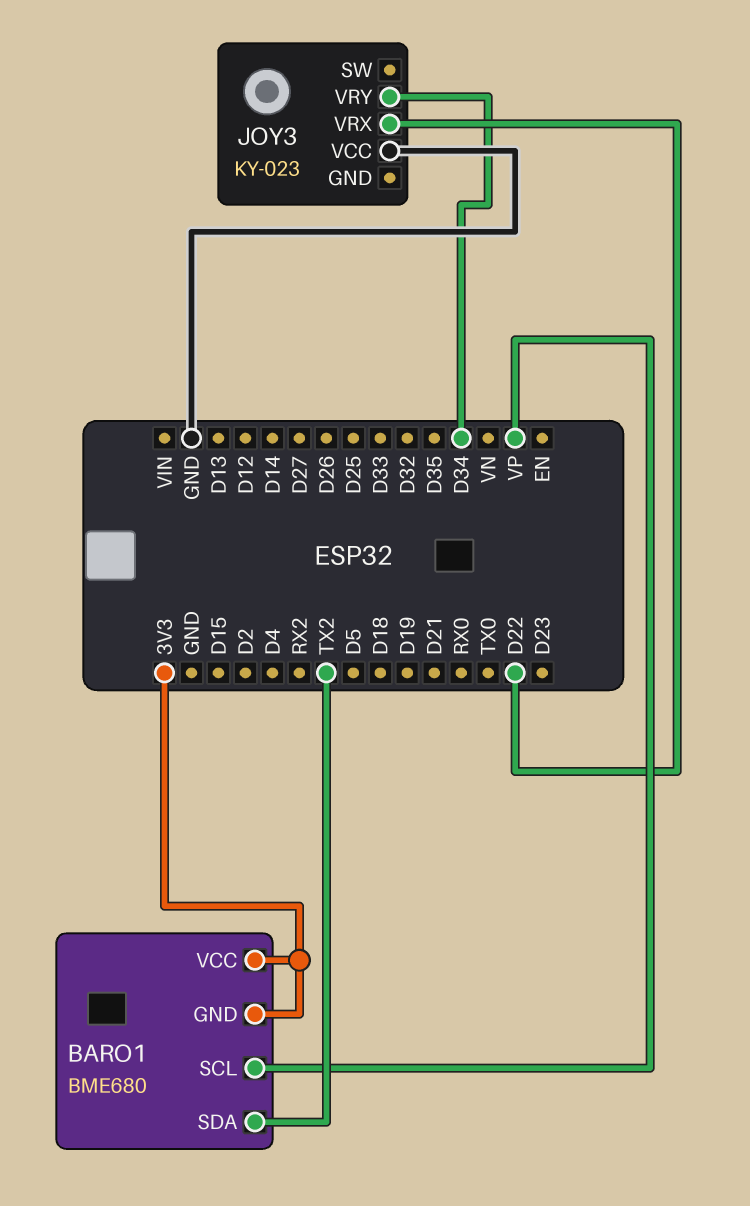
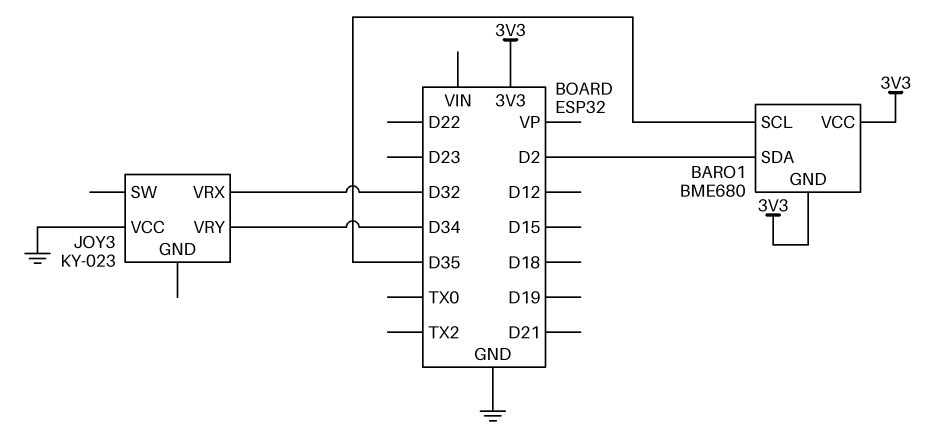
BARO1 pin SCL: VP -> D35
BARO1 pin SDA: TX2 -> D2
JOY3 pin VRX: D22 -> D32

